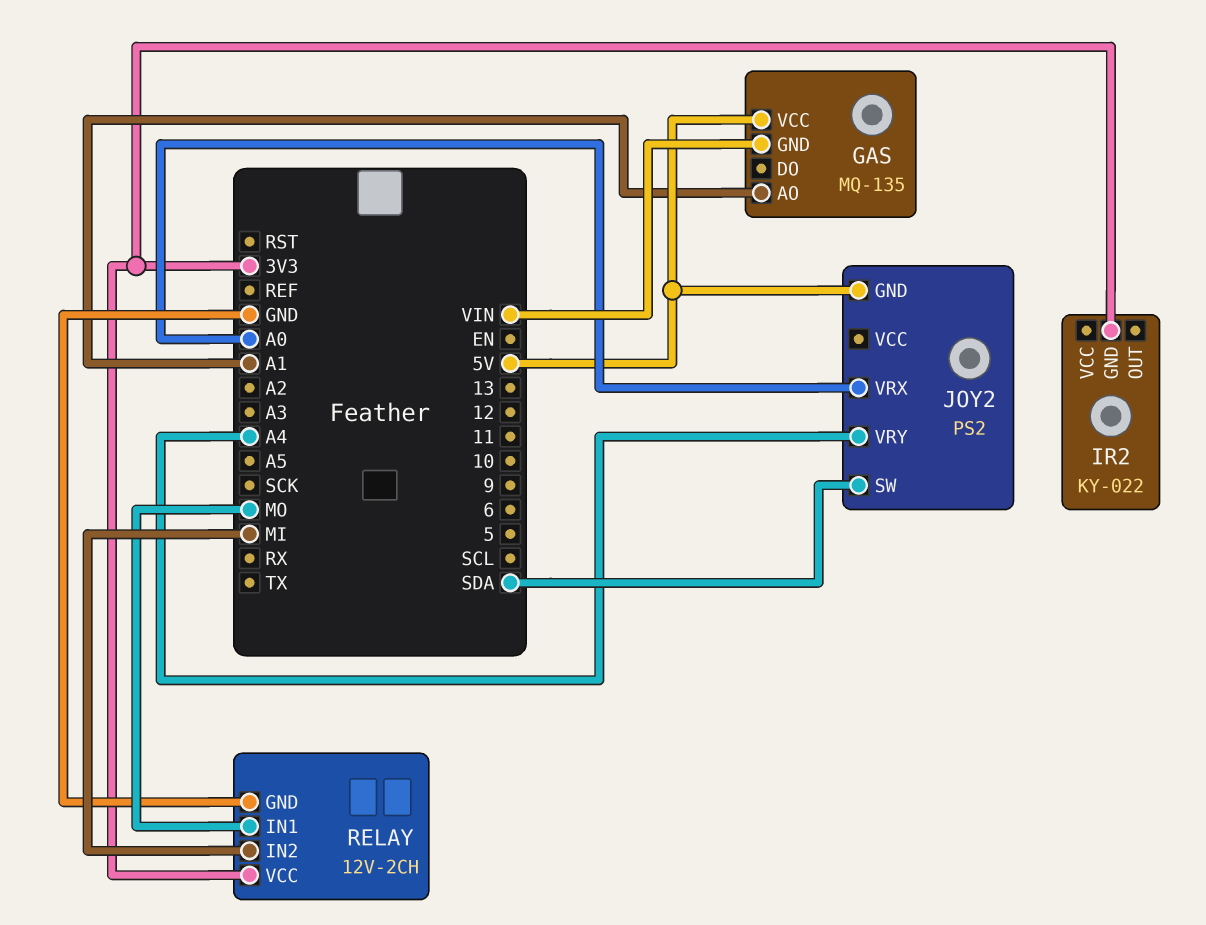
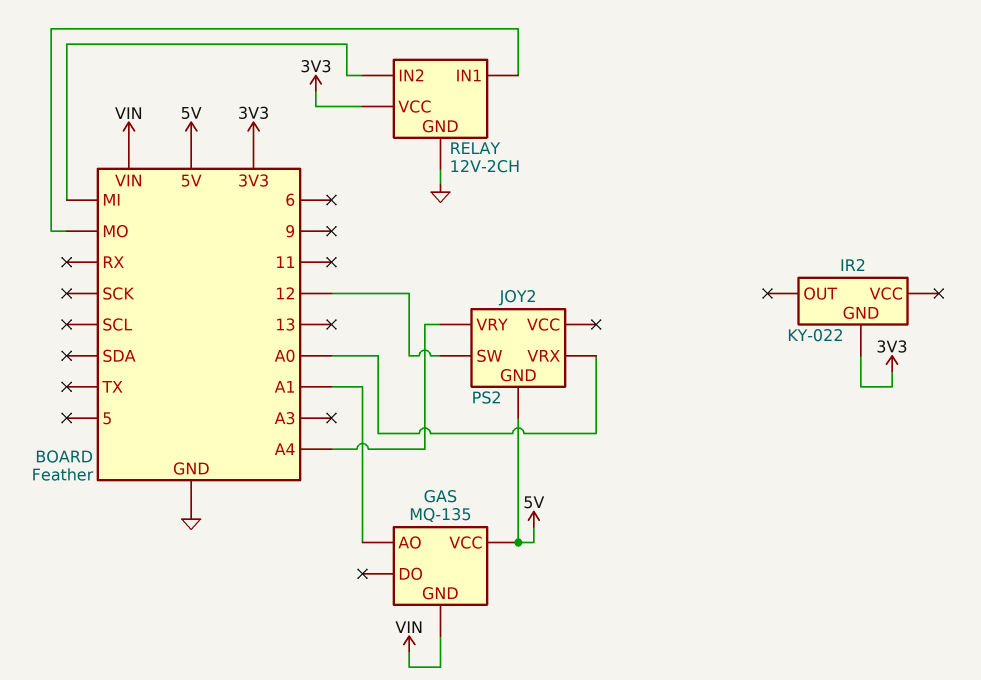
JOY2 pin SW: SDA -> 12

